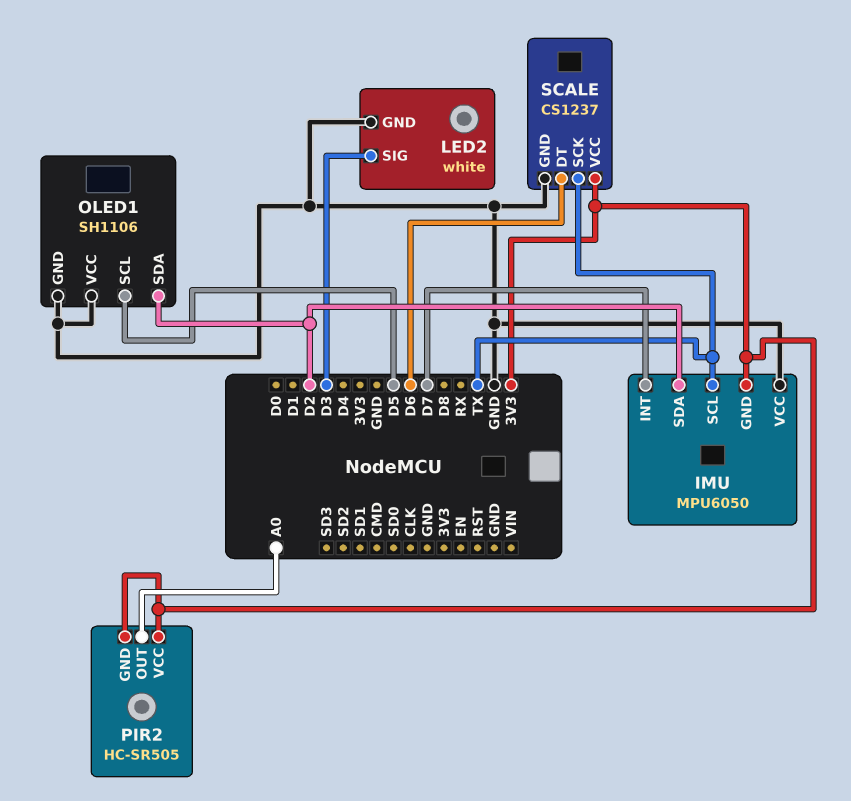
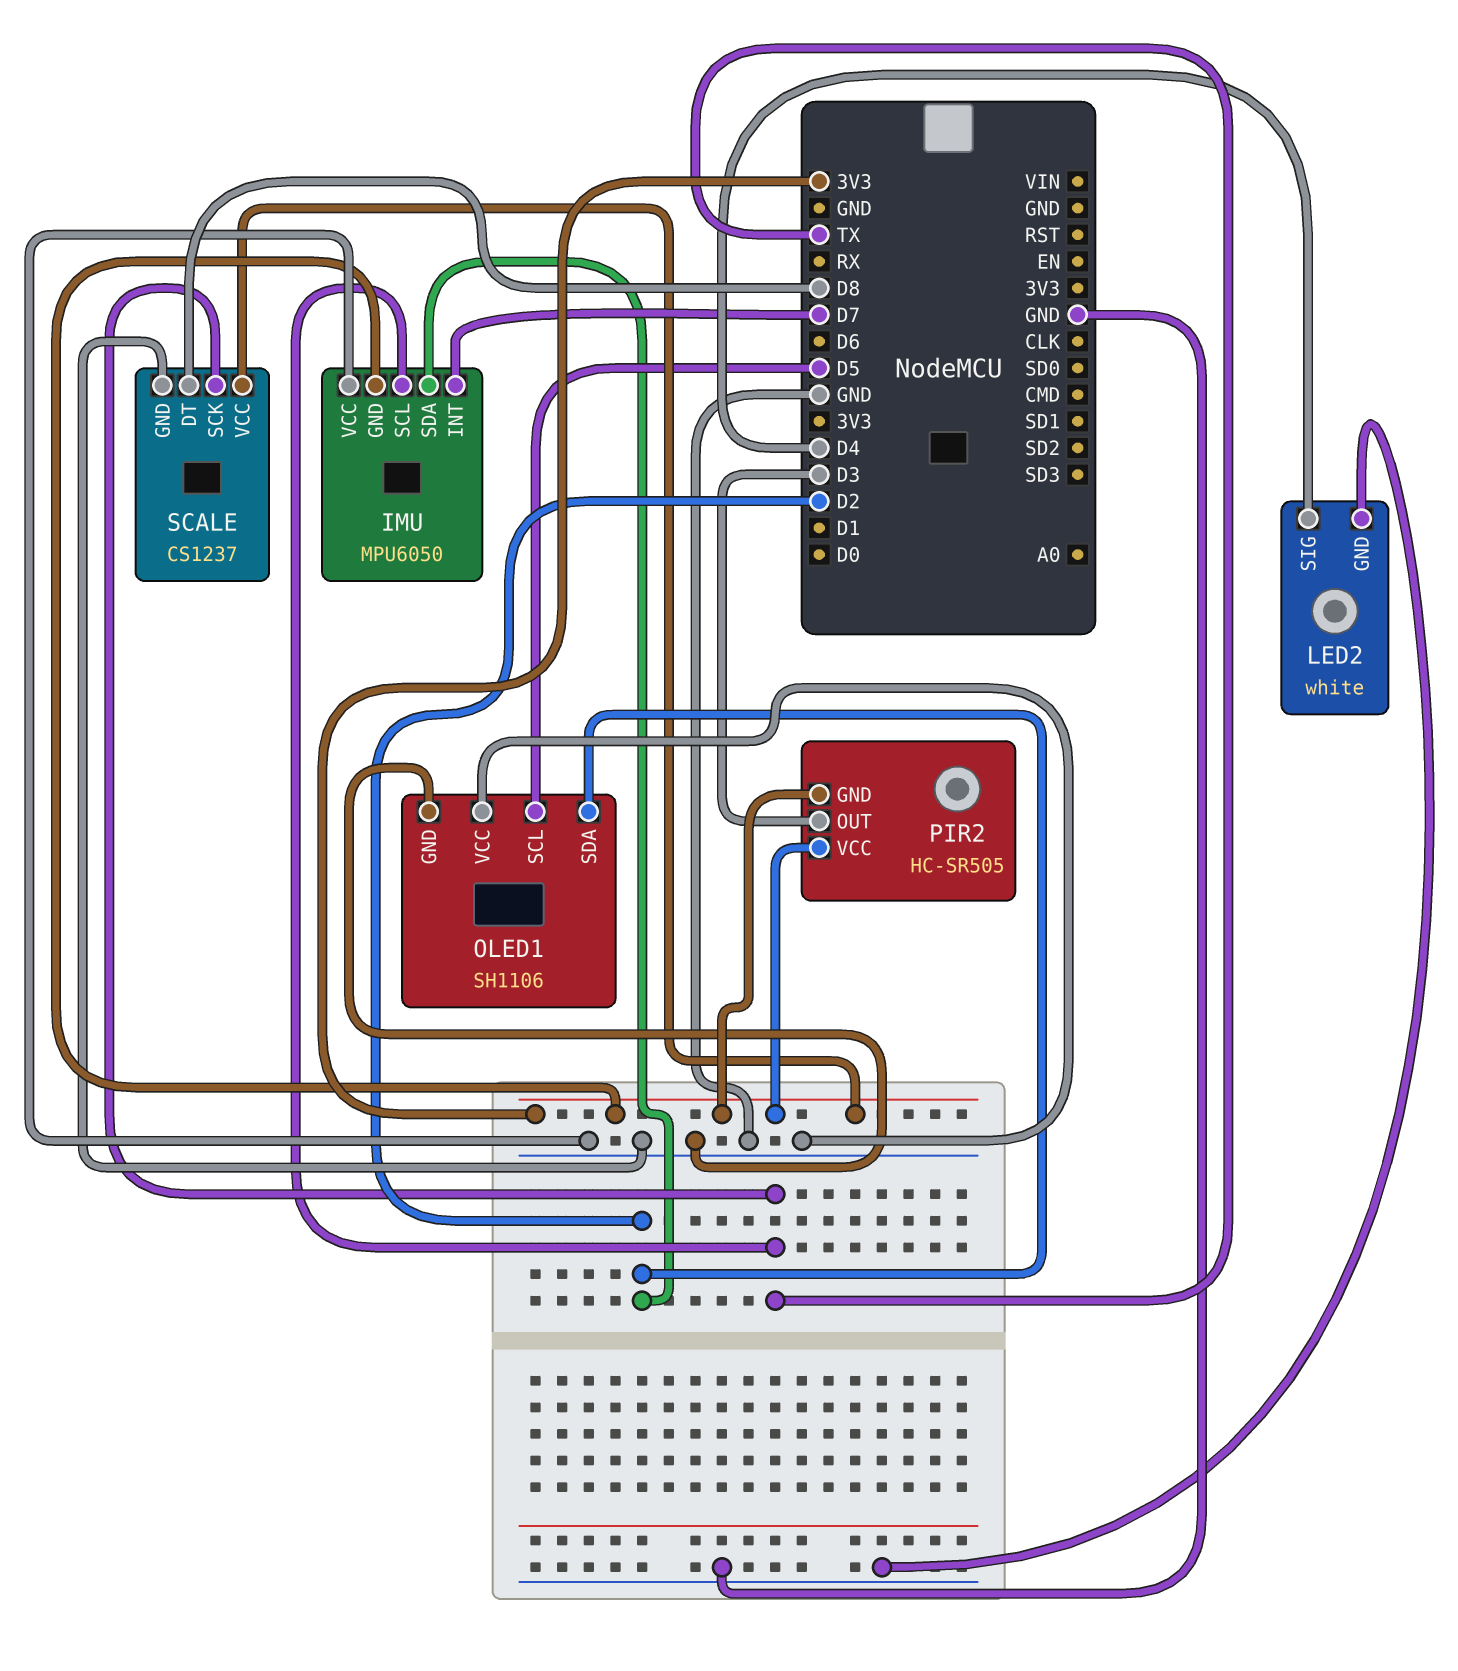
LED2 pin SIG: D3 -> D4
PIR2 pin OUT: A0 -> D3
SCALE pin DT: D6 -> D8

